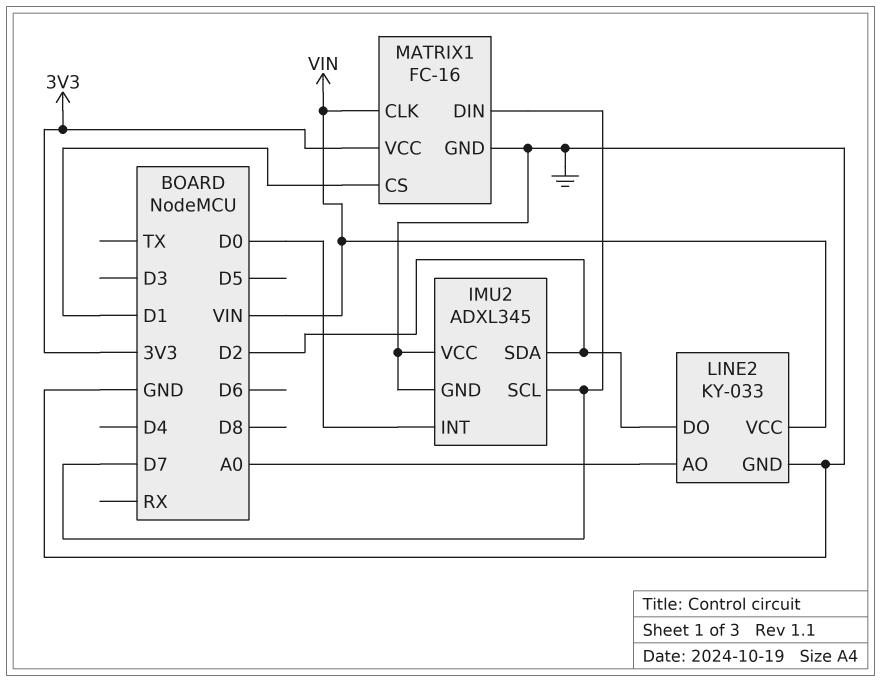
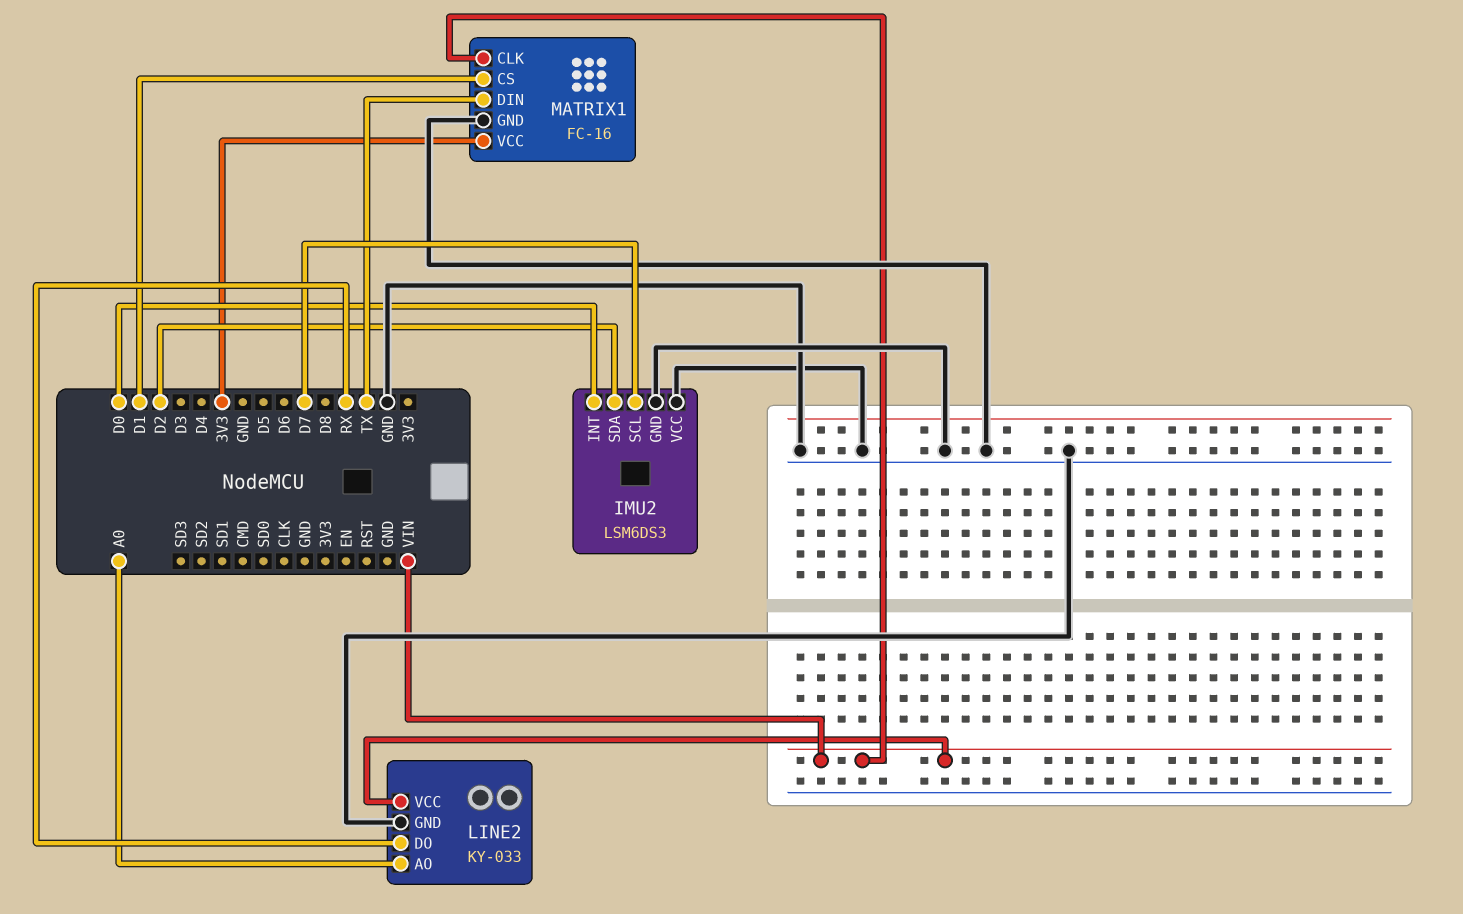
IMU2: ADXL345 -> LSM6DS3
LINE2 pin DO: D2 -> RX
MATRIX1 pin DIN: D7 -> TX

